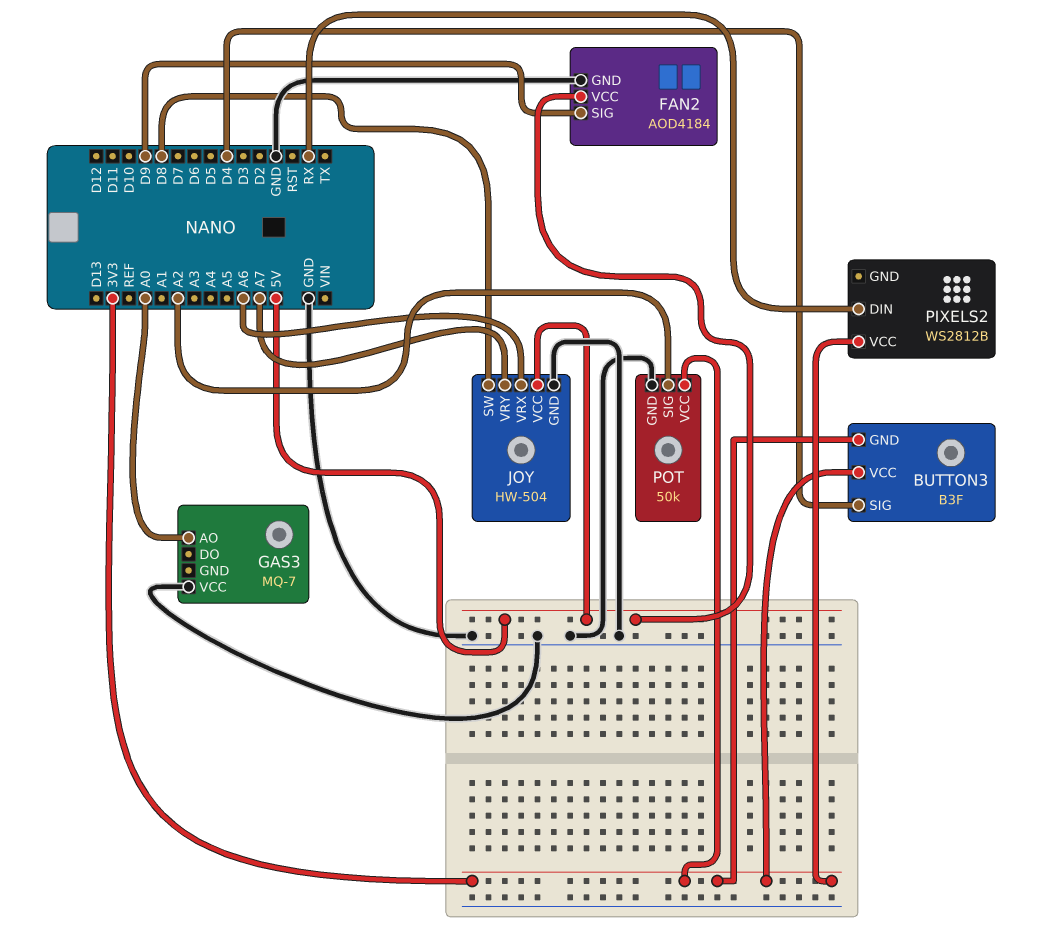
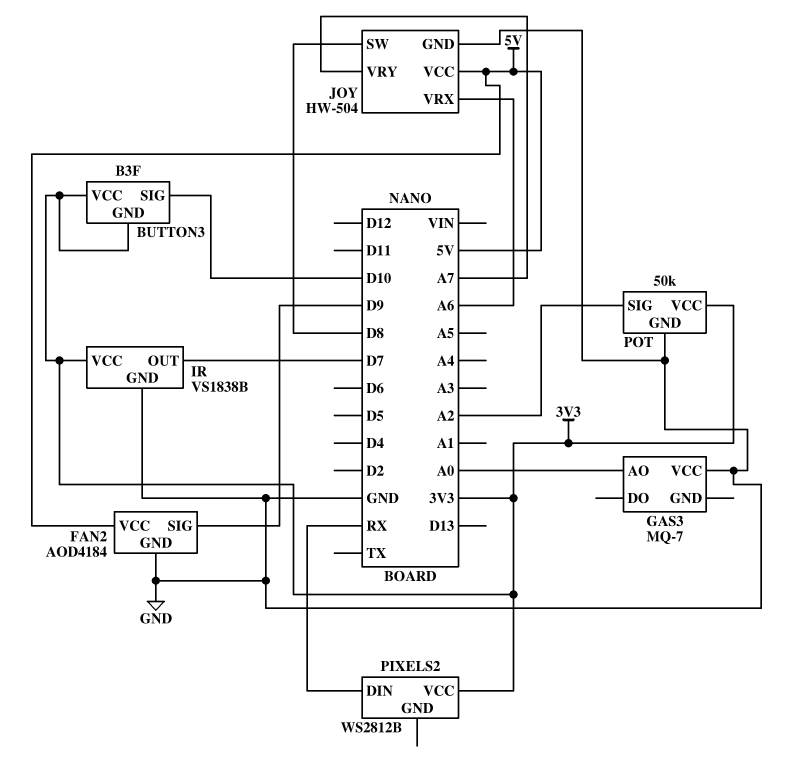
BUTTON3 pin SIG: D4 -> D10
IR: none -> VS1838B
IR pin GND: none -> GND
IR pin OUT: none -> D7
IR pin VCC: none -> 3V3

